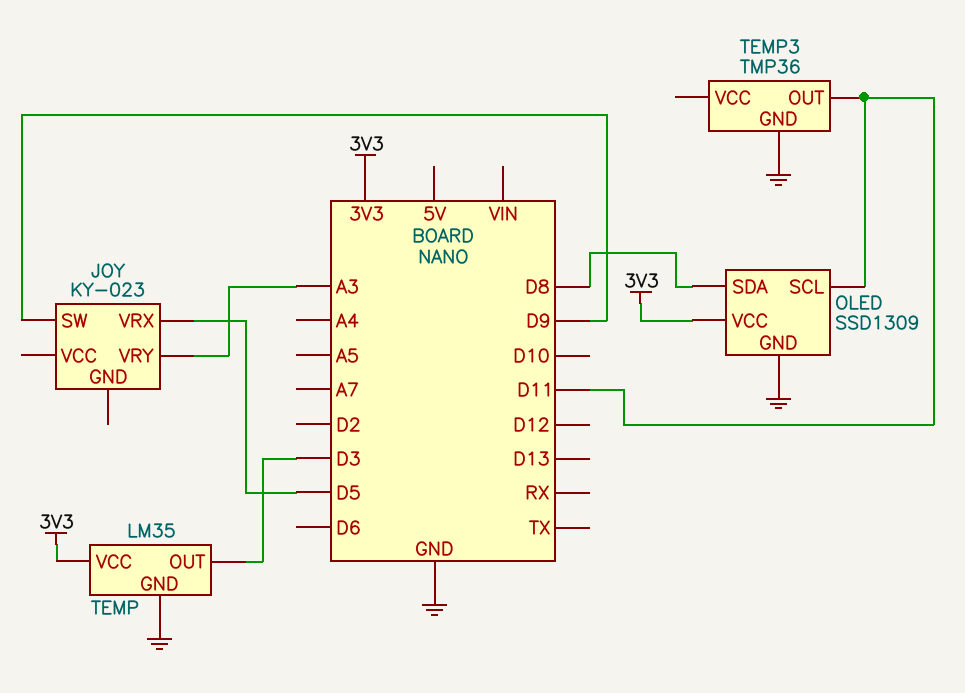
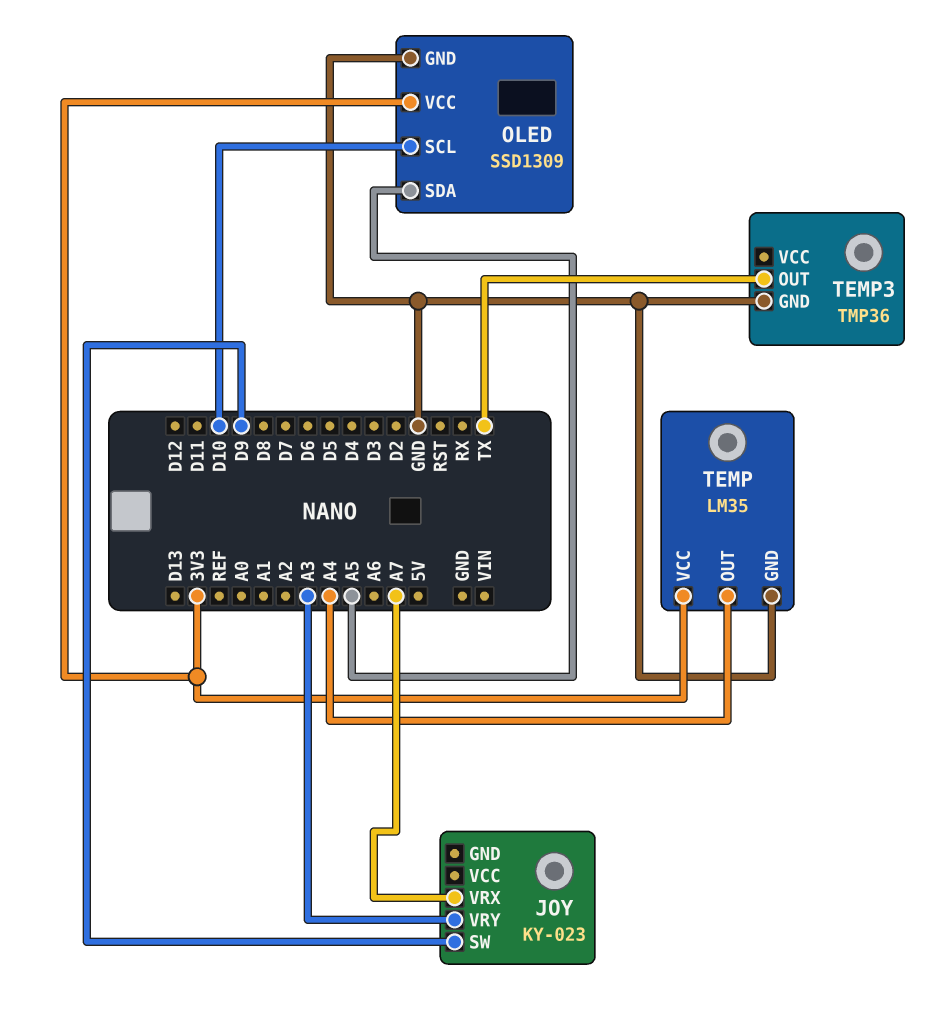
JOY pin VRX: D5 -> A7
OLED pin SCL: D11 -> D10
OLED pin SDA: D8 -> A5
TEMP pin OUT: D3 -> A4
TEMP3 pin OUT: D11 -> TX

